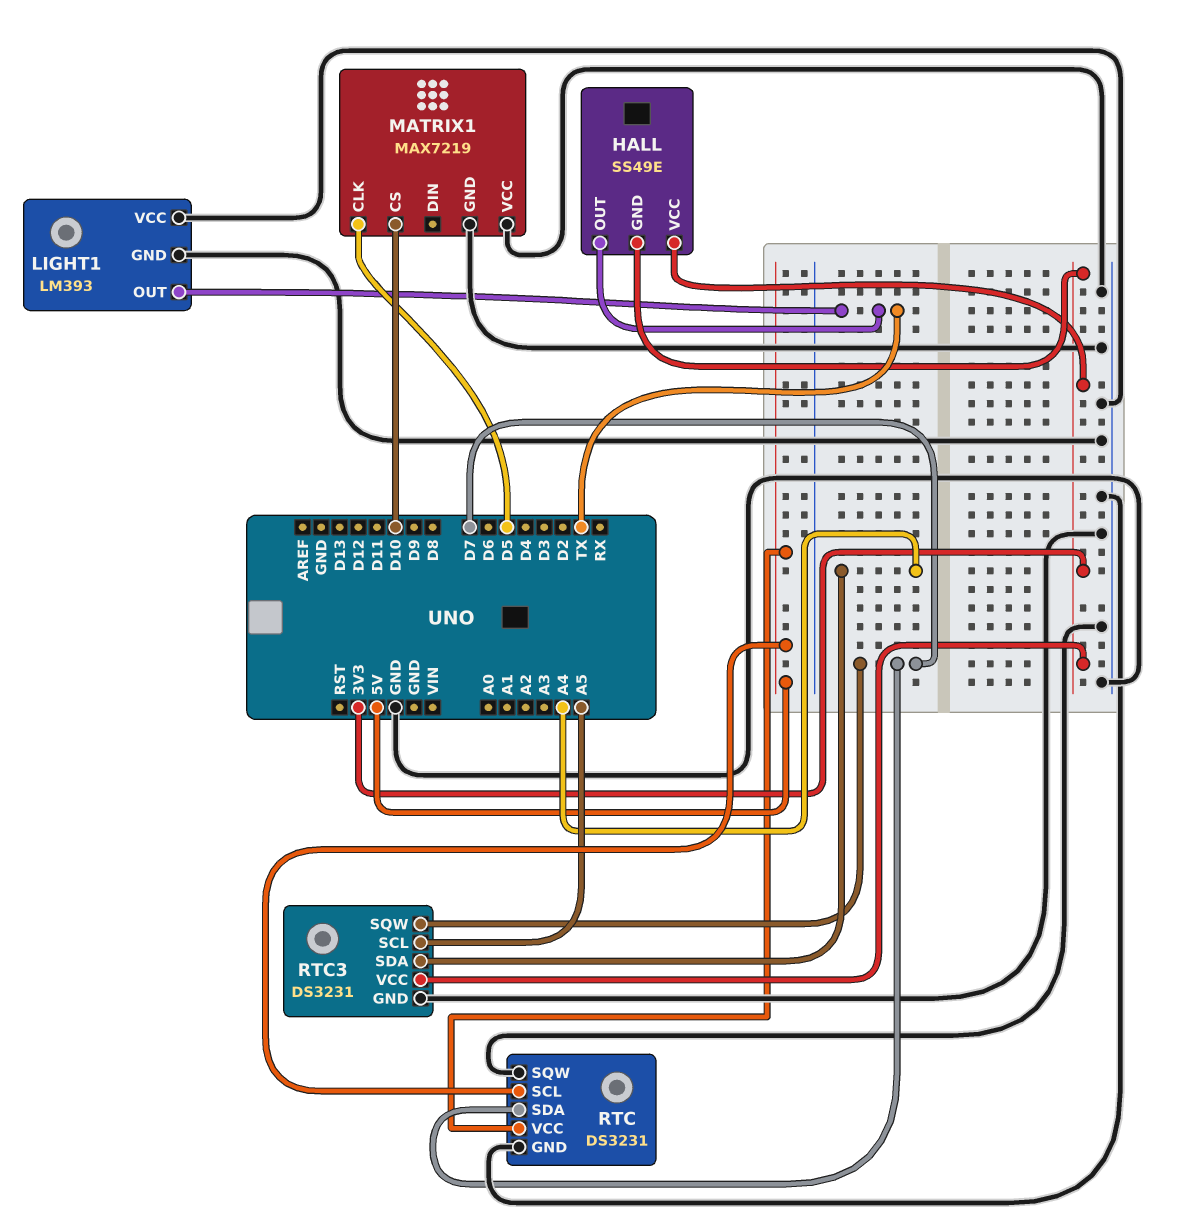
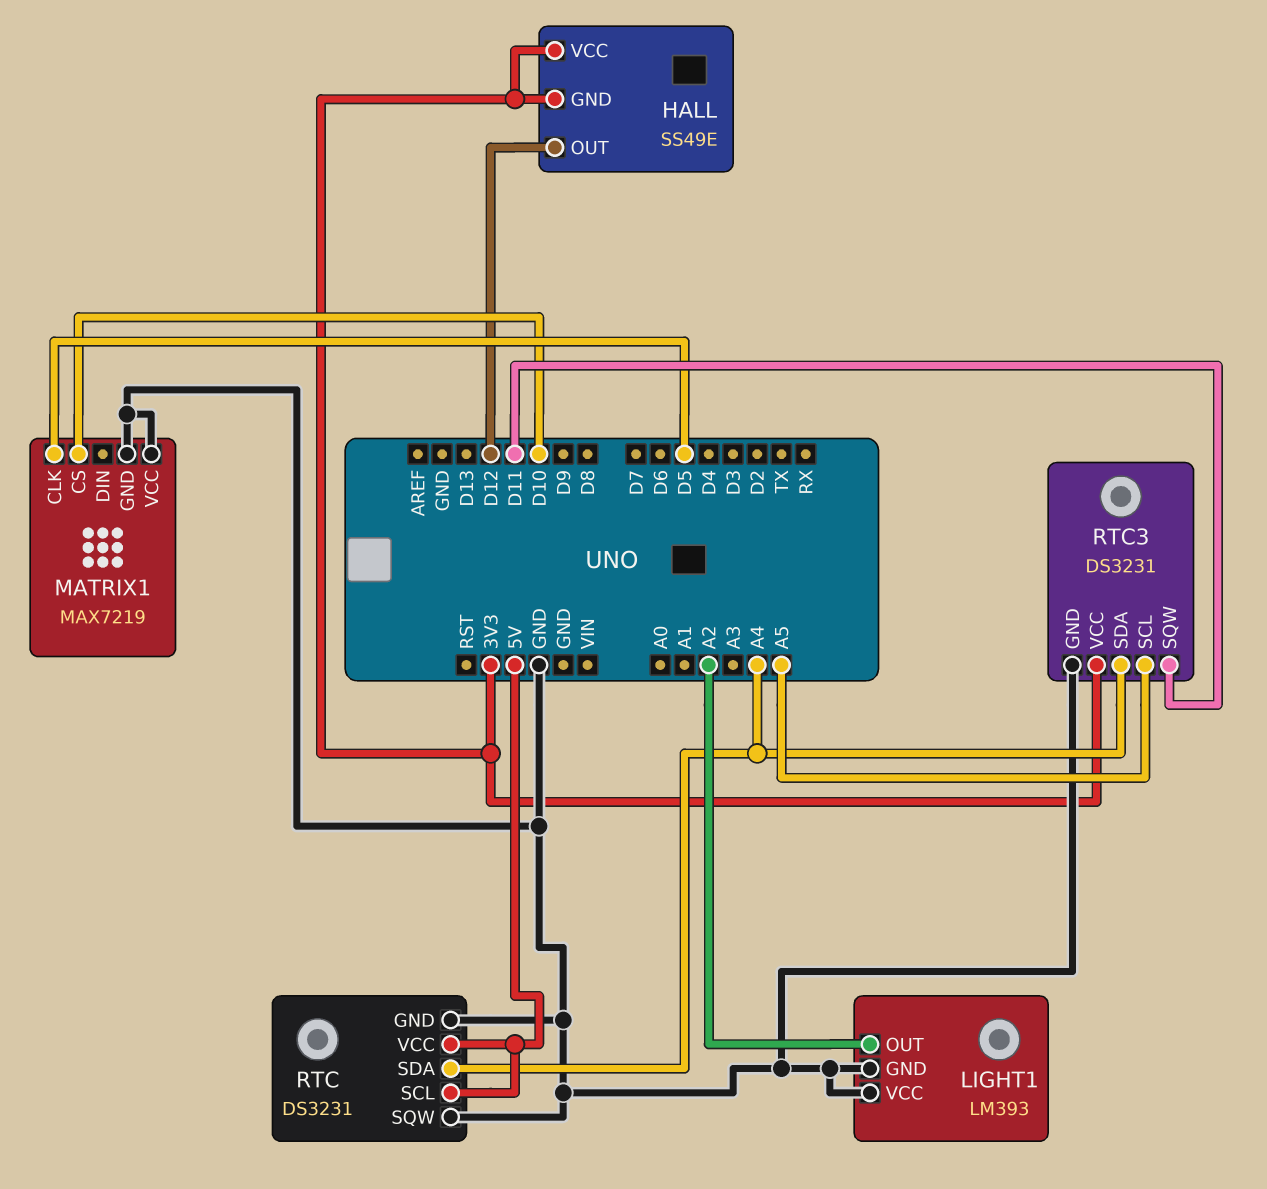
HALL pin OUT: TX -> D12
LIGHT1 pin OUT: TX -> A2
RTC pin SDA: D7 -> A4
RTC3 pin SQW: D7 -> D11

